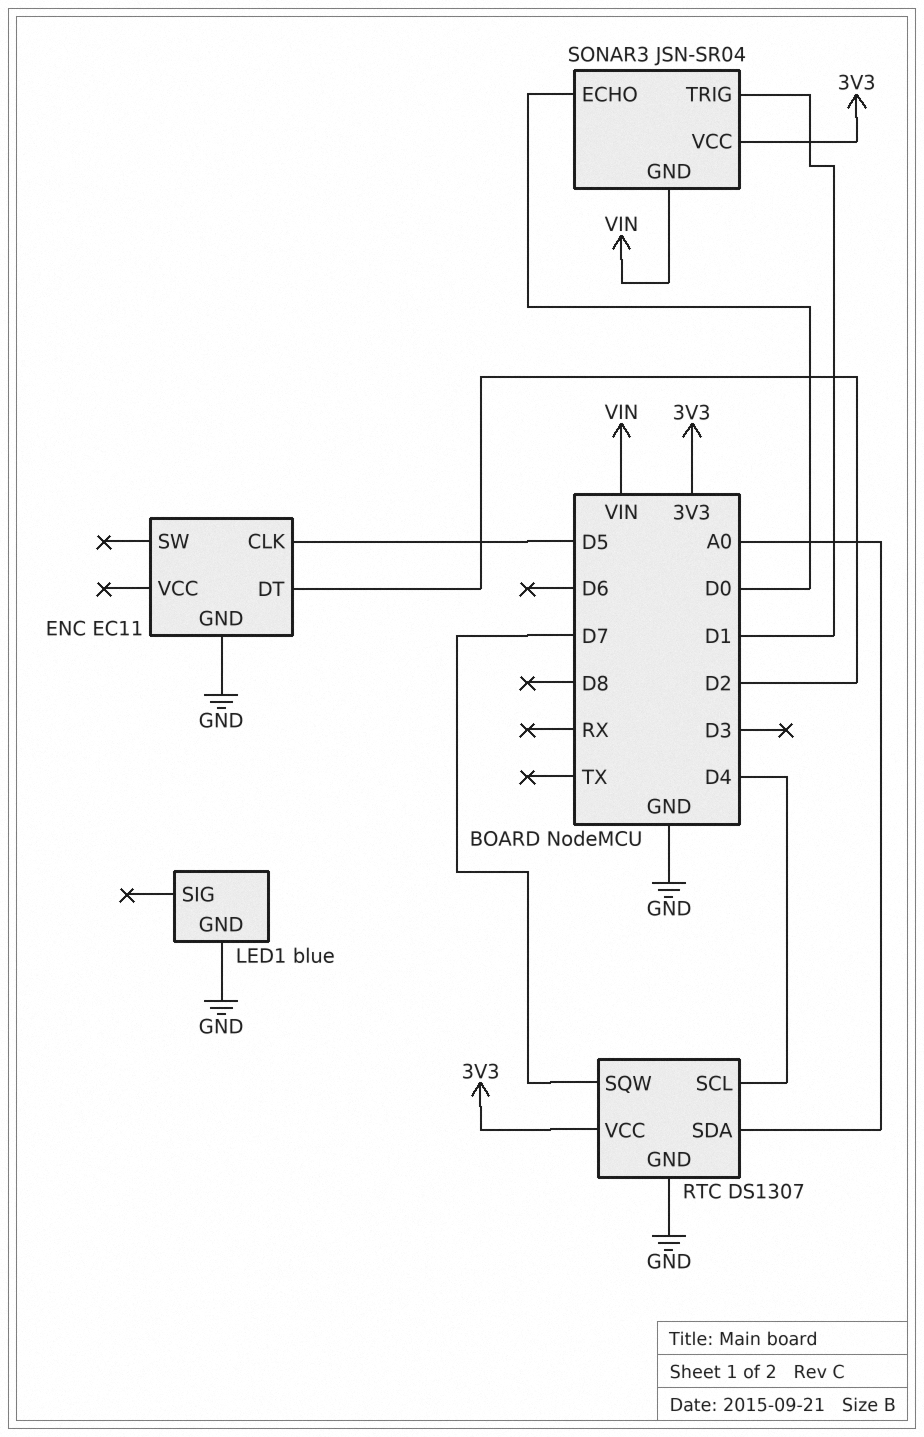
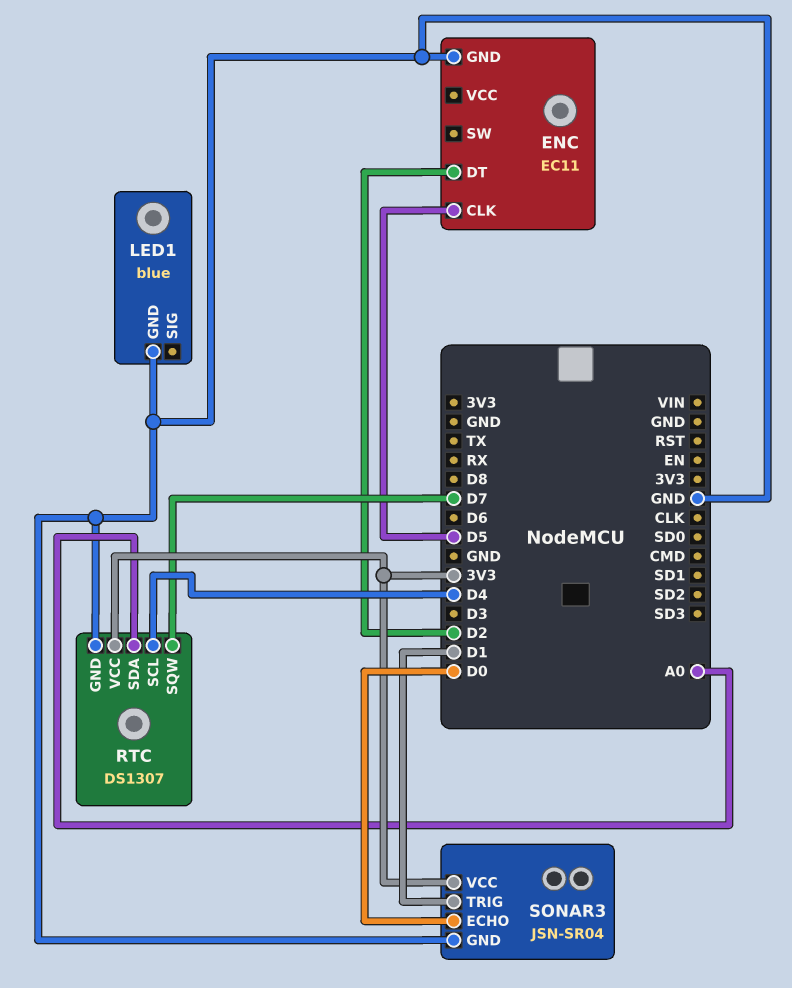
SONAR3 pin GND: VIN -> GND

